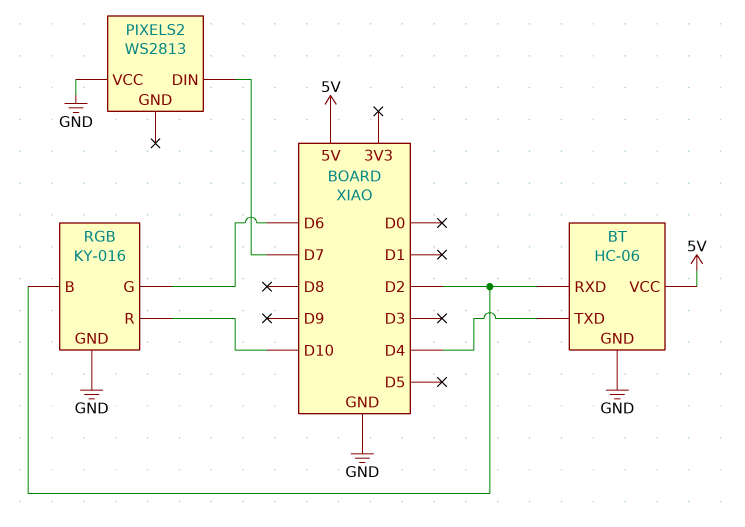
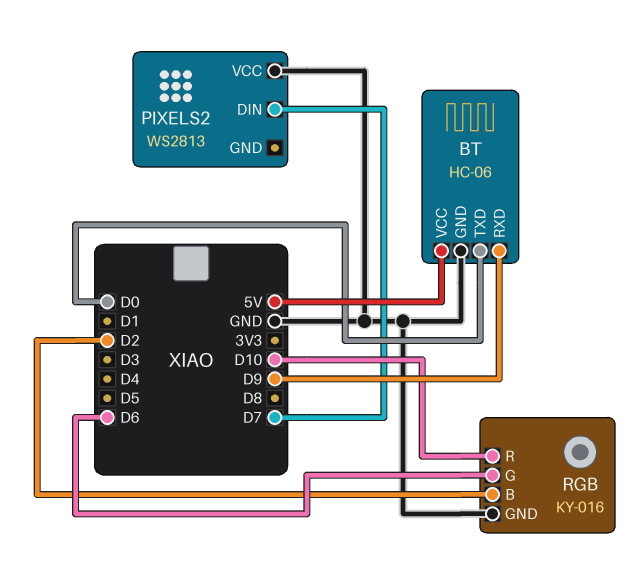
BT pin RXD: D2 -> D9
BT pin TXD: D4 -> D0

